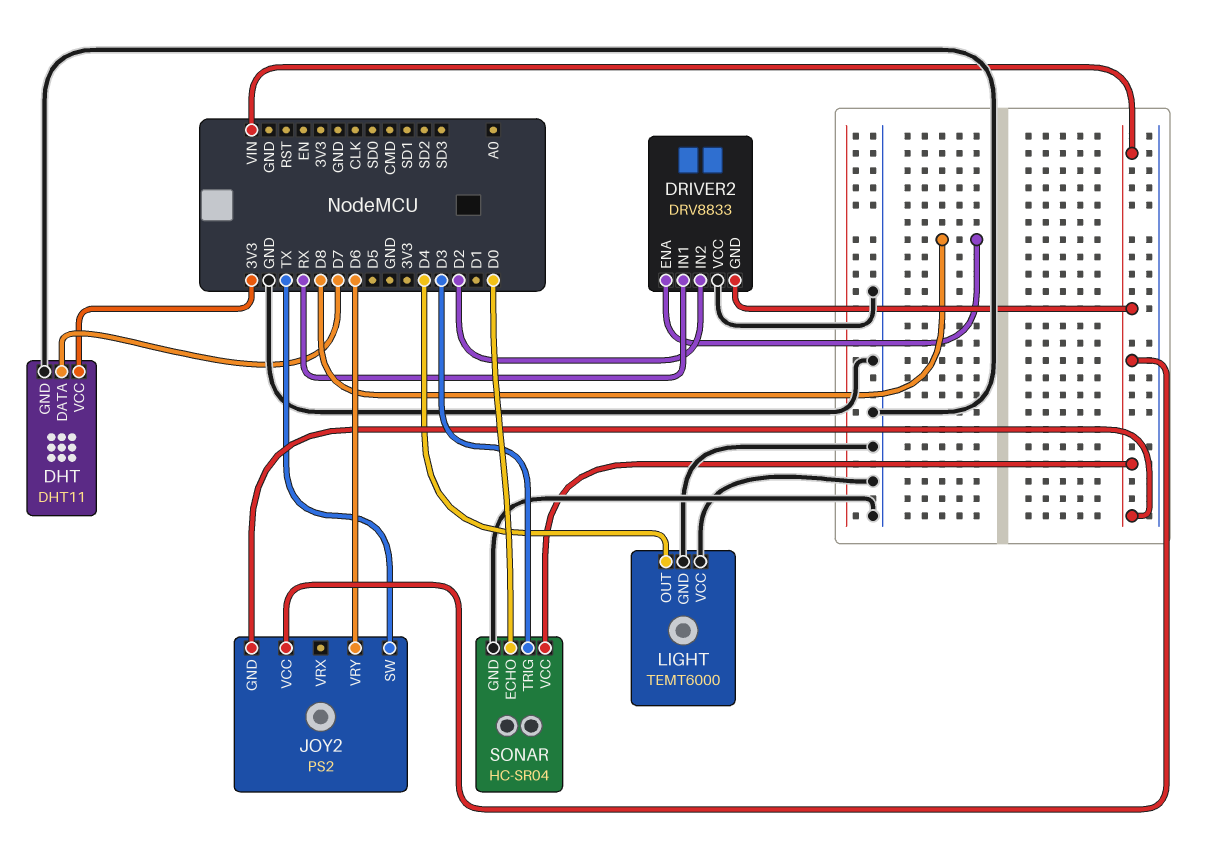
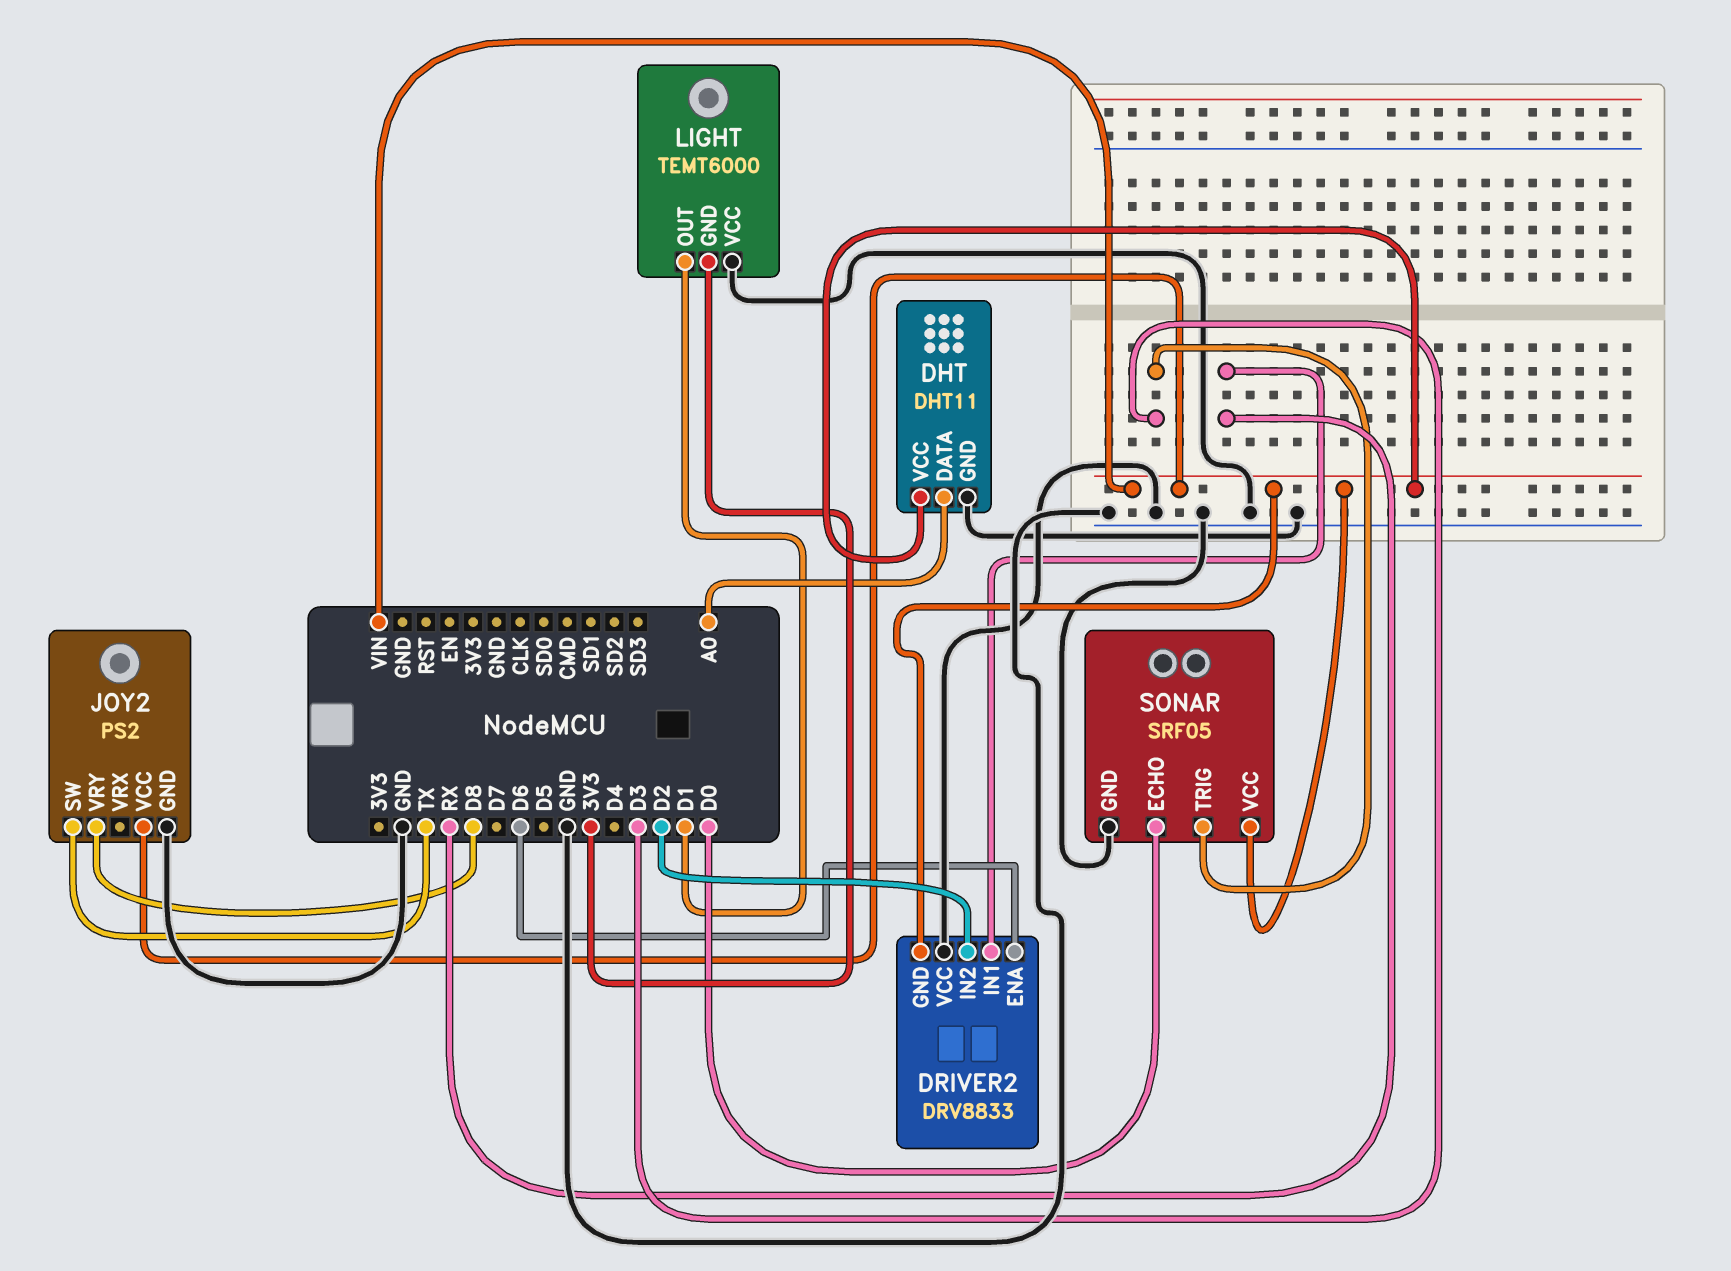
DHT pin DATA: D7 -> A0
DHT pin VCC: 3V3 -> VIN
DRIVER2 pin ENA: D8 -> D6
JOY2 pin GND: VIN -> GND
JOY2 pin VRY: D6 -> D8
LIGHT pin GND: GND -> 3V3
LIGHT pin OUT: D4 -> D1
SONAR: HC-SR04 -> SRF05

